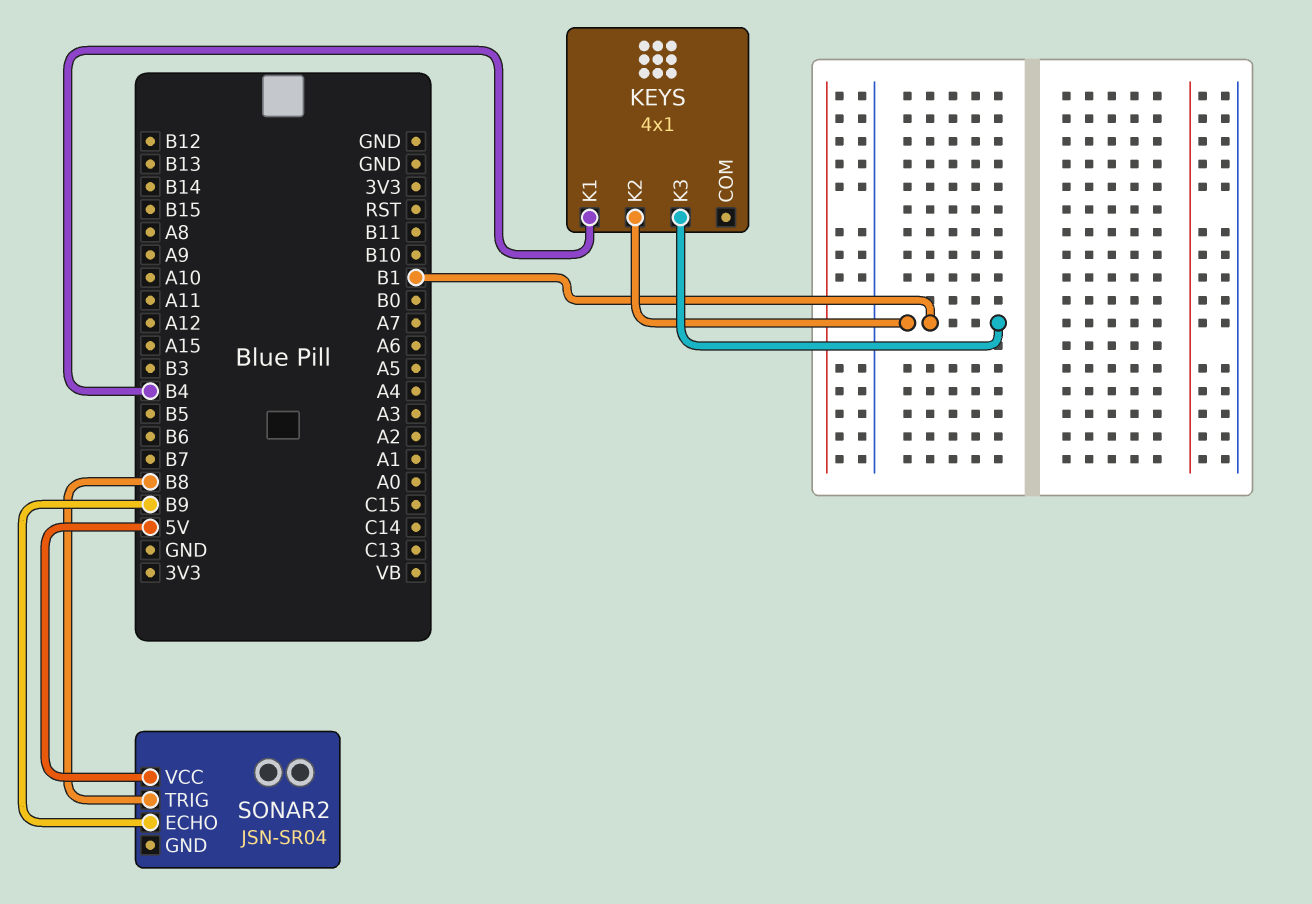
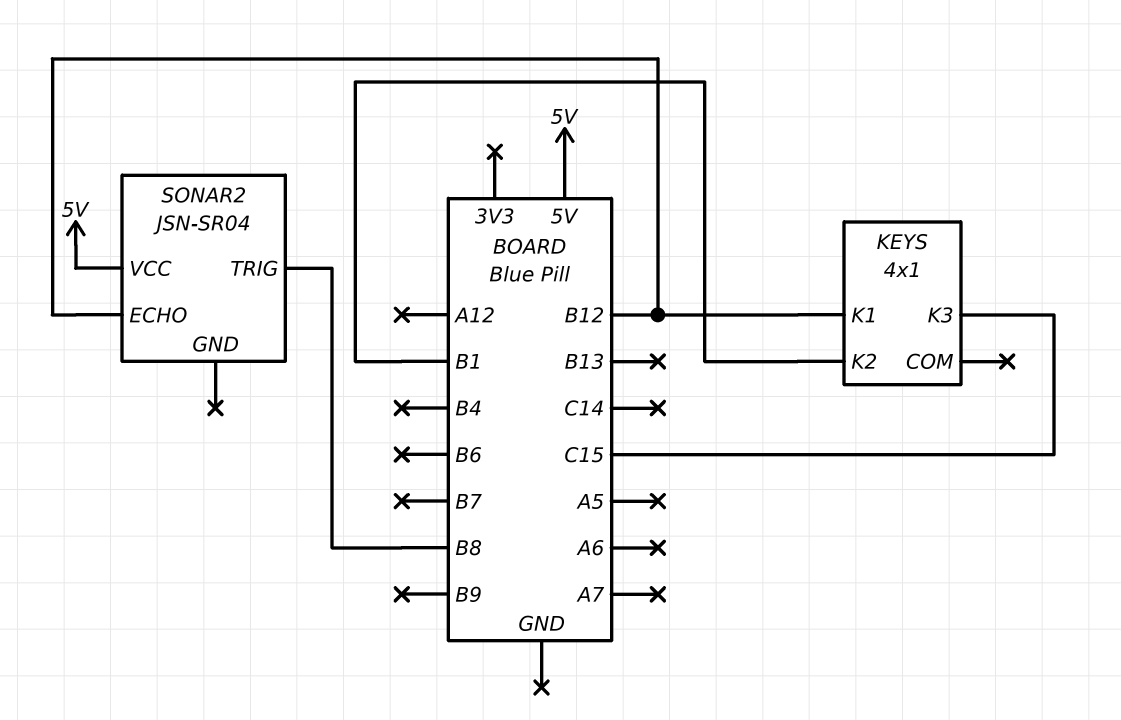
KEYS pin K1: B4 -> B12
KEYS pin K3: B1 -> C15
SONAR2 pin ECHO: B9 -> B12

